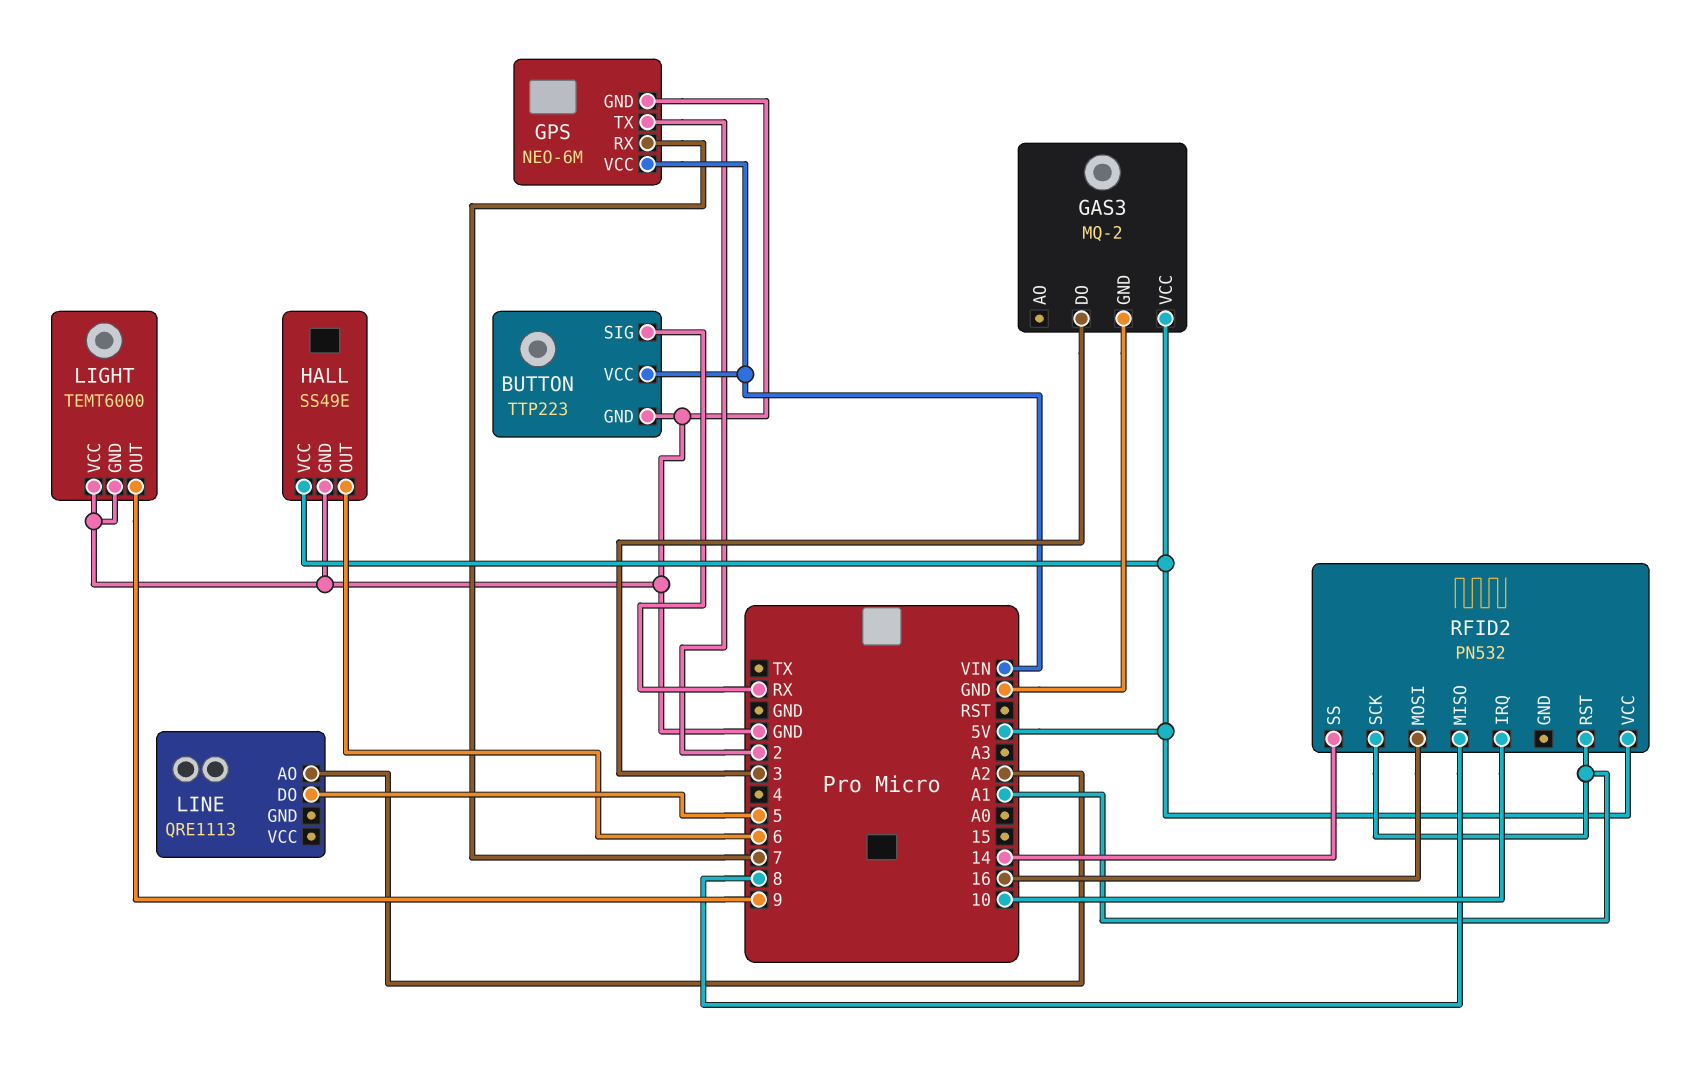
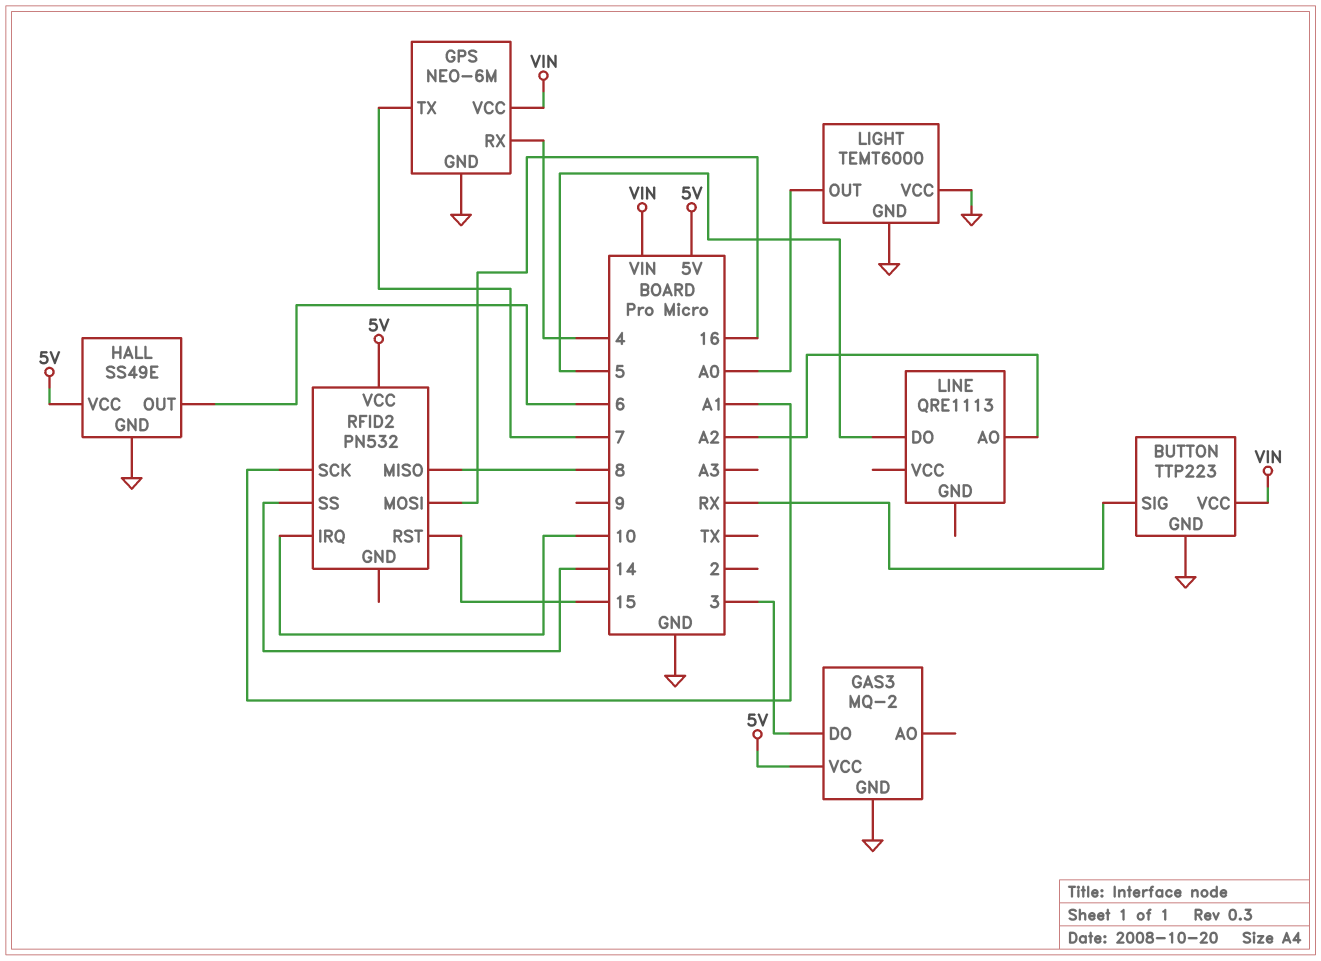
GPS pin RX: 7 -> 4
GPS pin TX: 2 -> 7
LIGHT pin OUT: 9 -> A0
RFID2 pin RST: A1 -> 15

